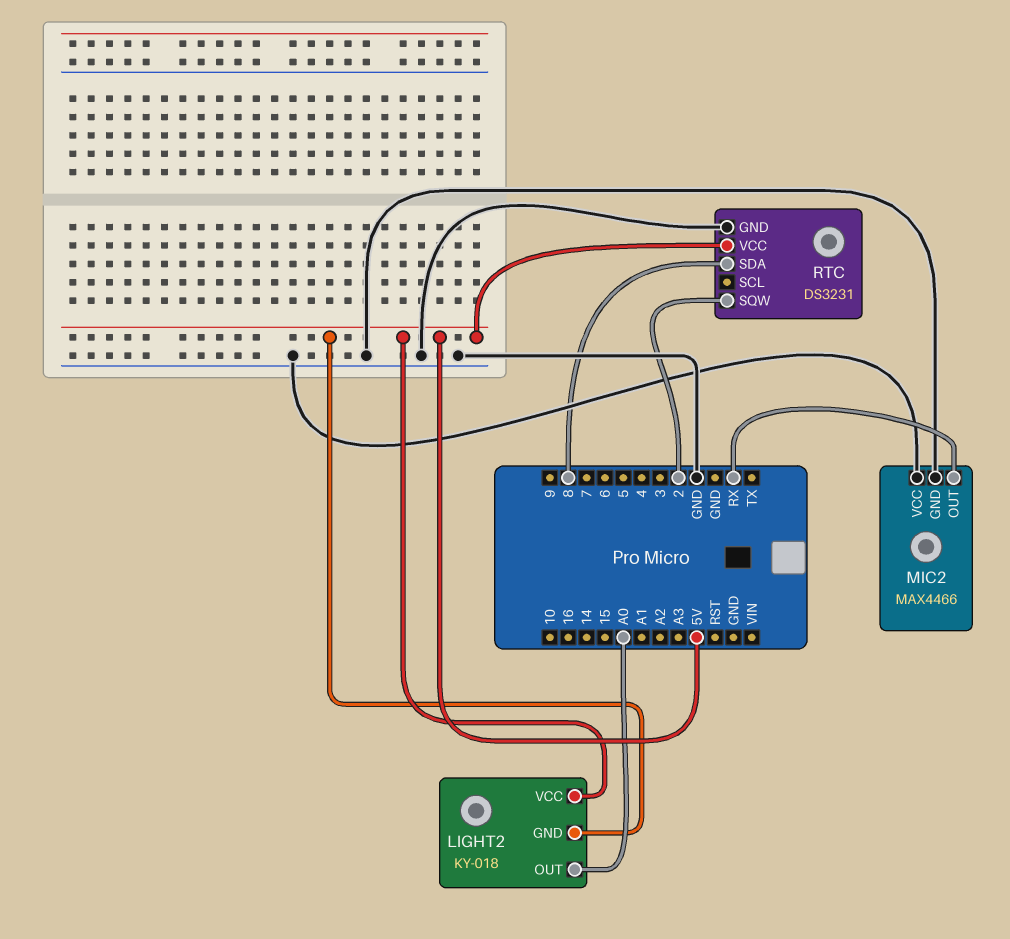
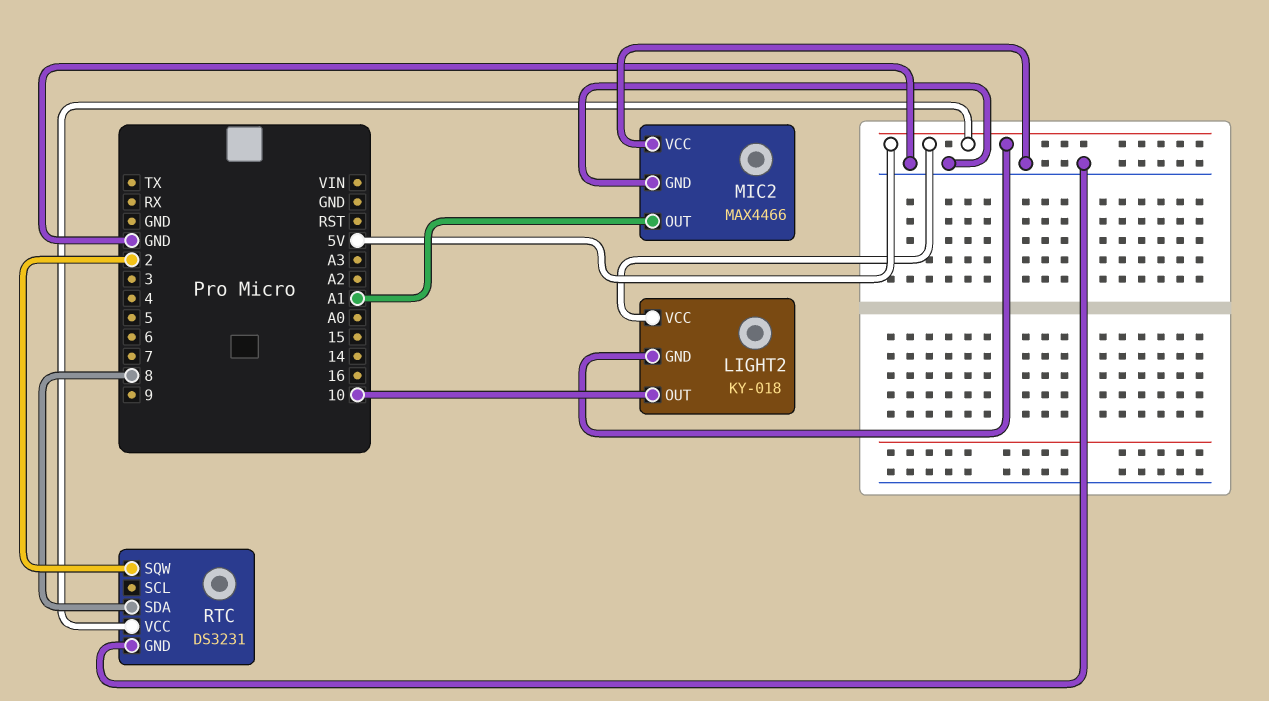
LIGHT2 pin OUT: A0 -> 10
MIC2 pin OUT: RX -> A1

